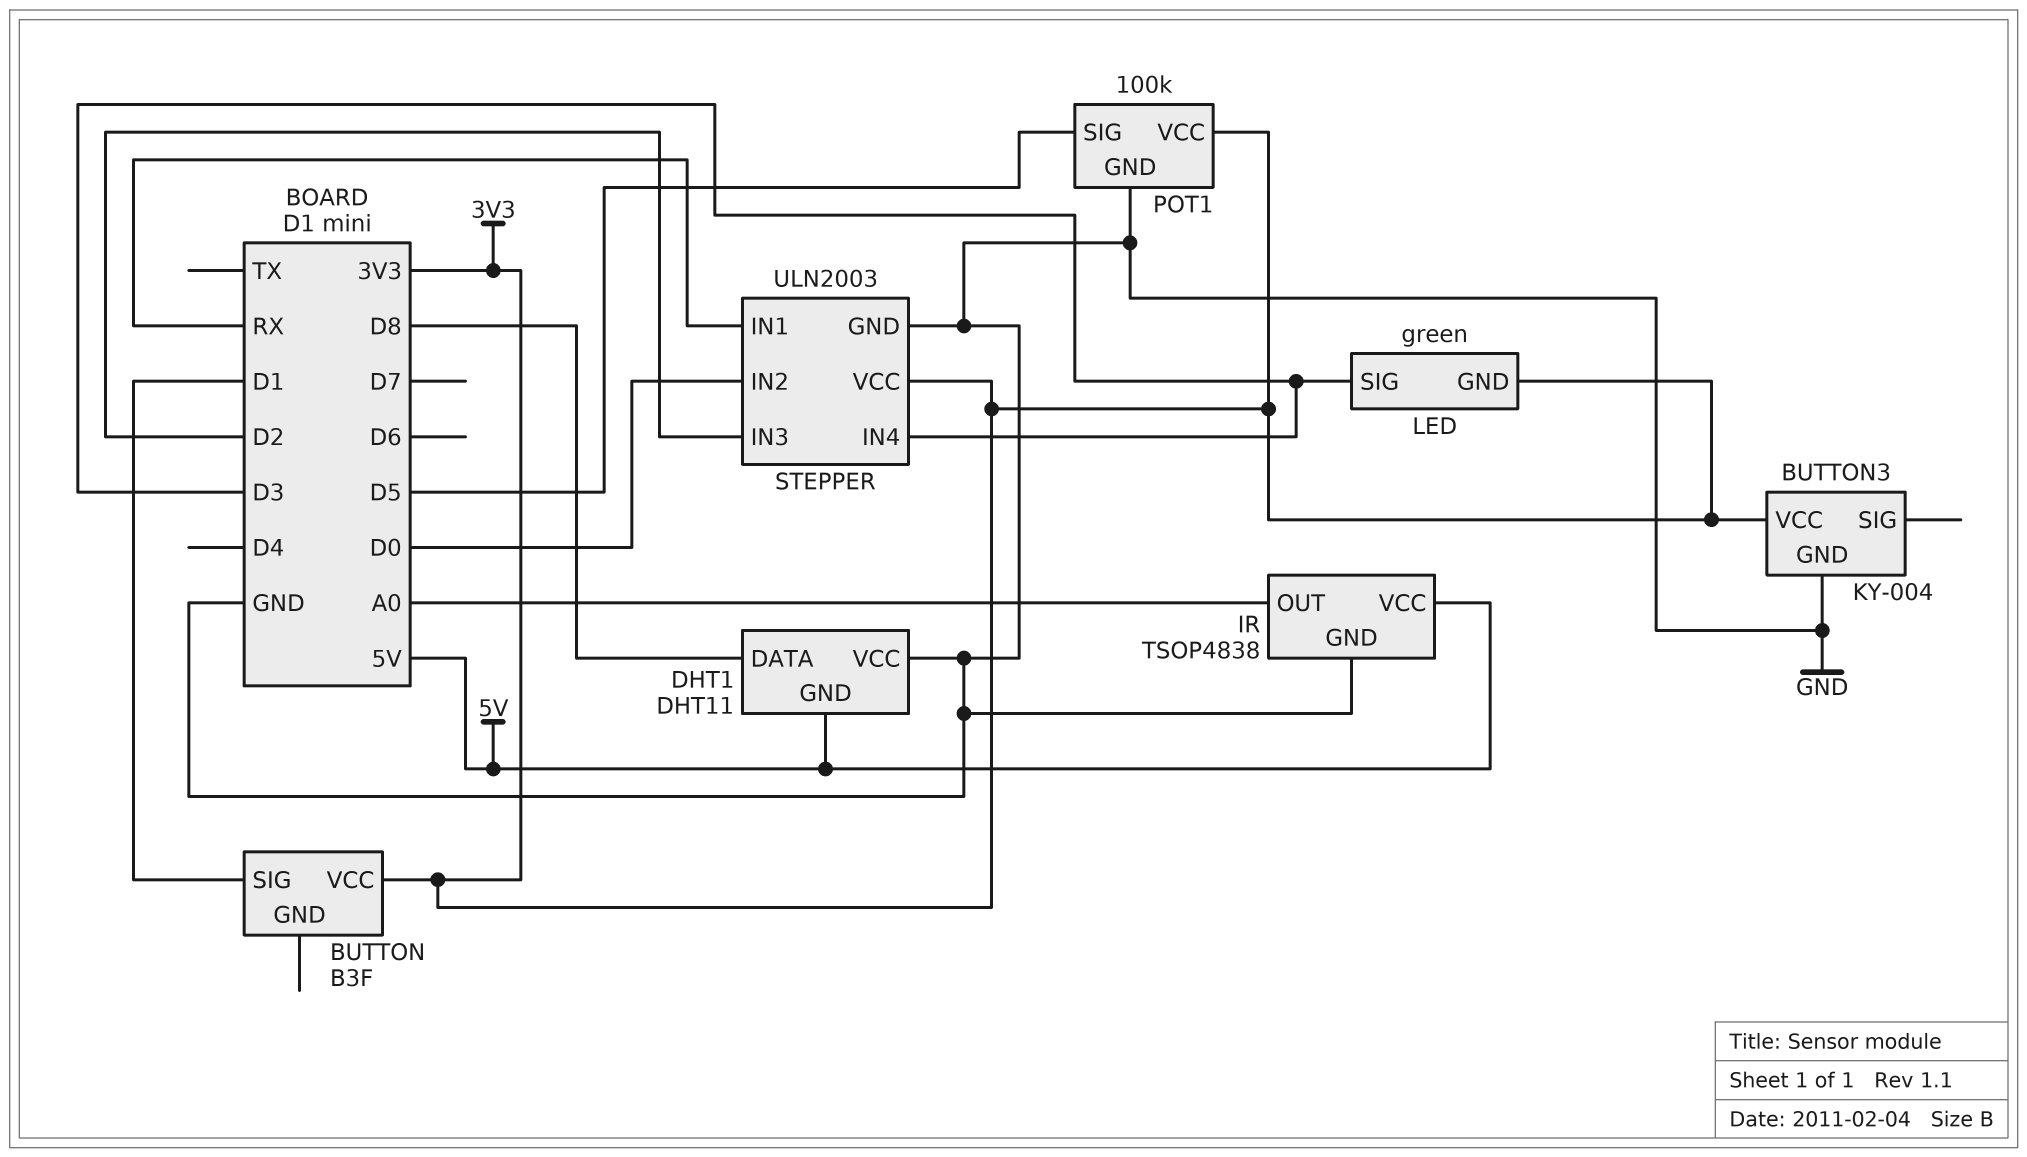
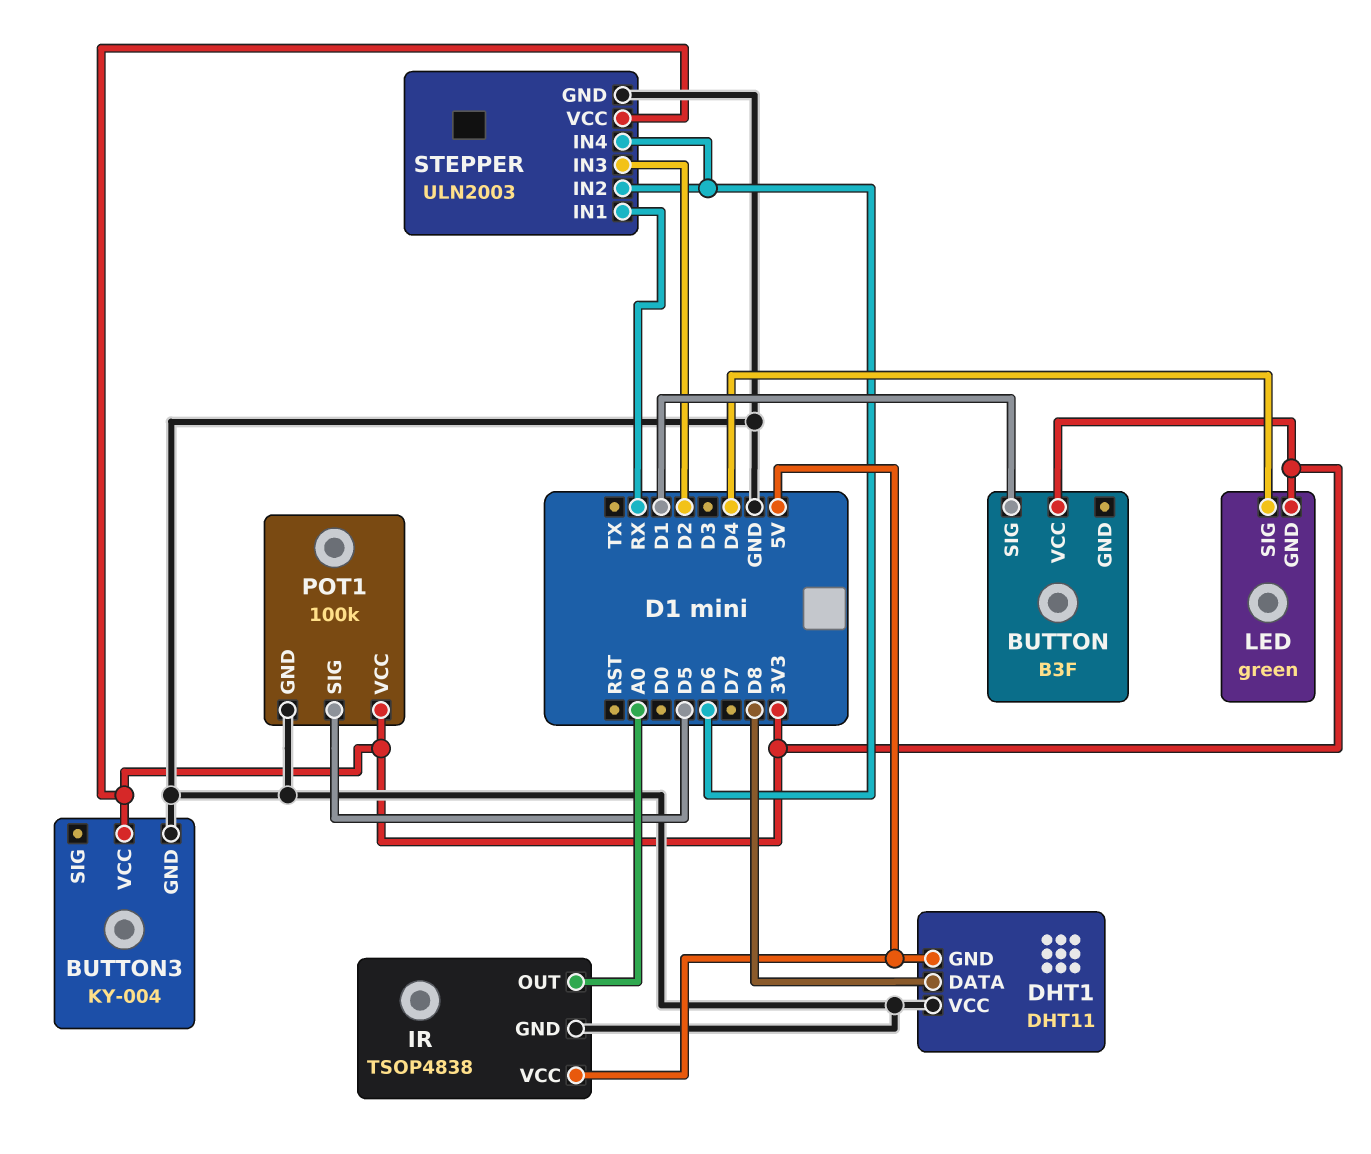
LED pin SIG: D3 -> D4
STEPPER pin IN2: D0 -> D6
STEPPER pin IN4: D3 -> D6

